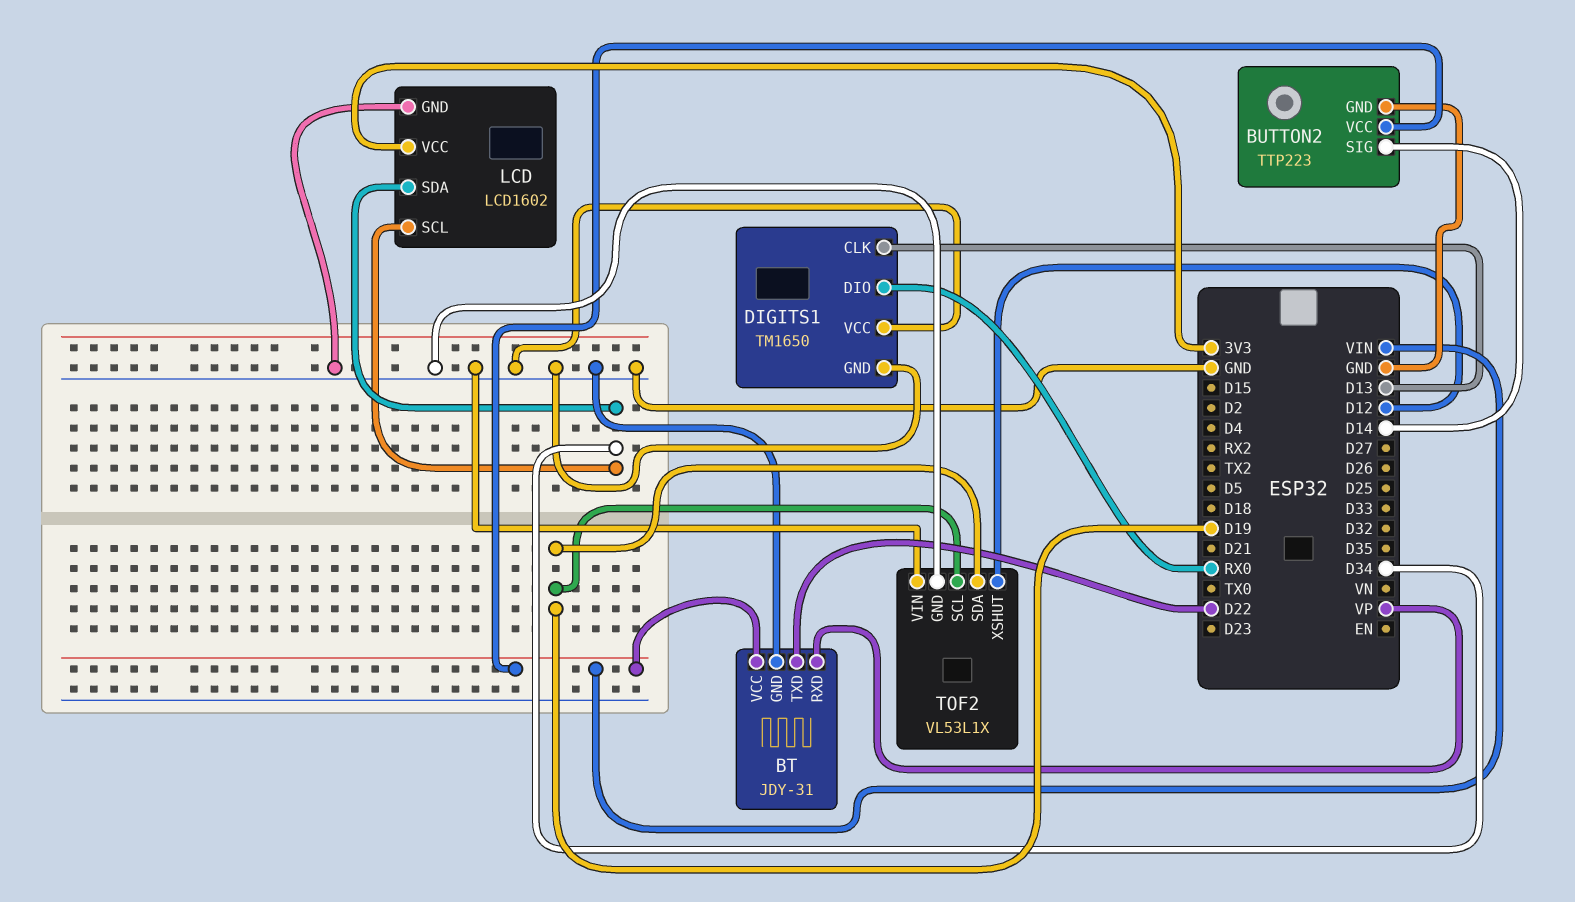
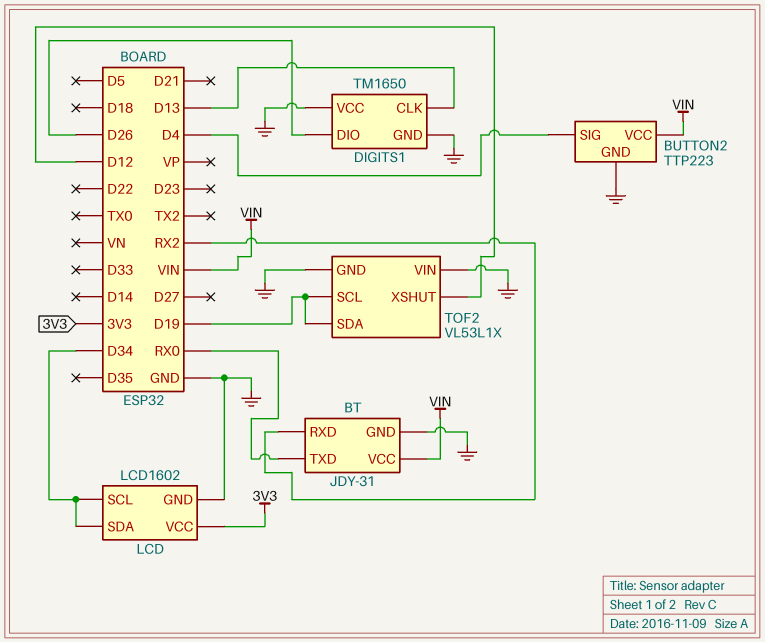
BT pin RXD: VP -> RX2
BT pin TXD: D22 -> RX0
BUTTON2 pin SIG: D14 -> D4
DIGITS1 pin DIO: RX0 -> D26

